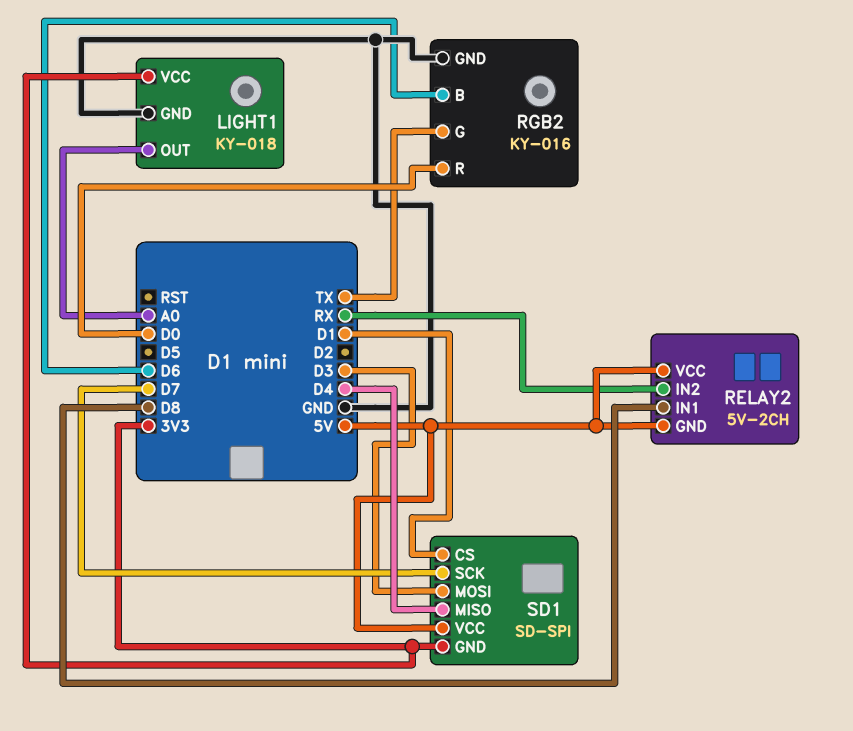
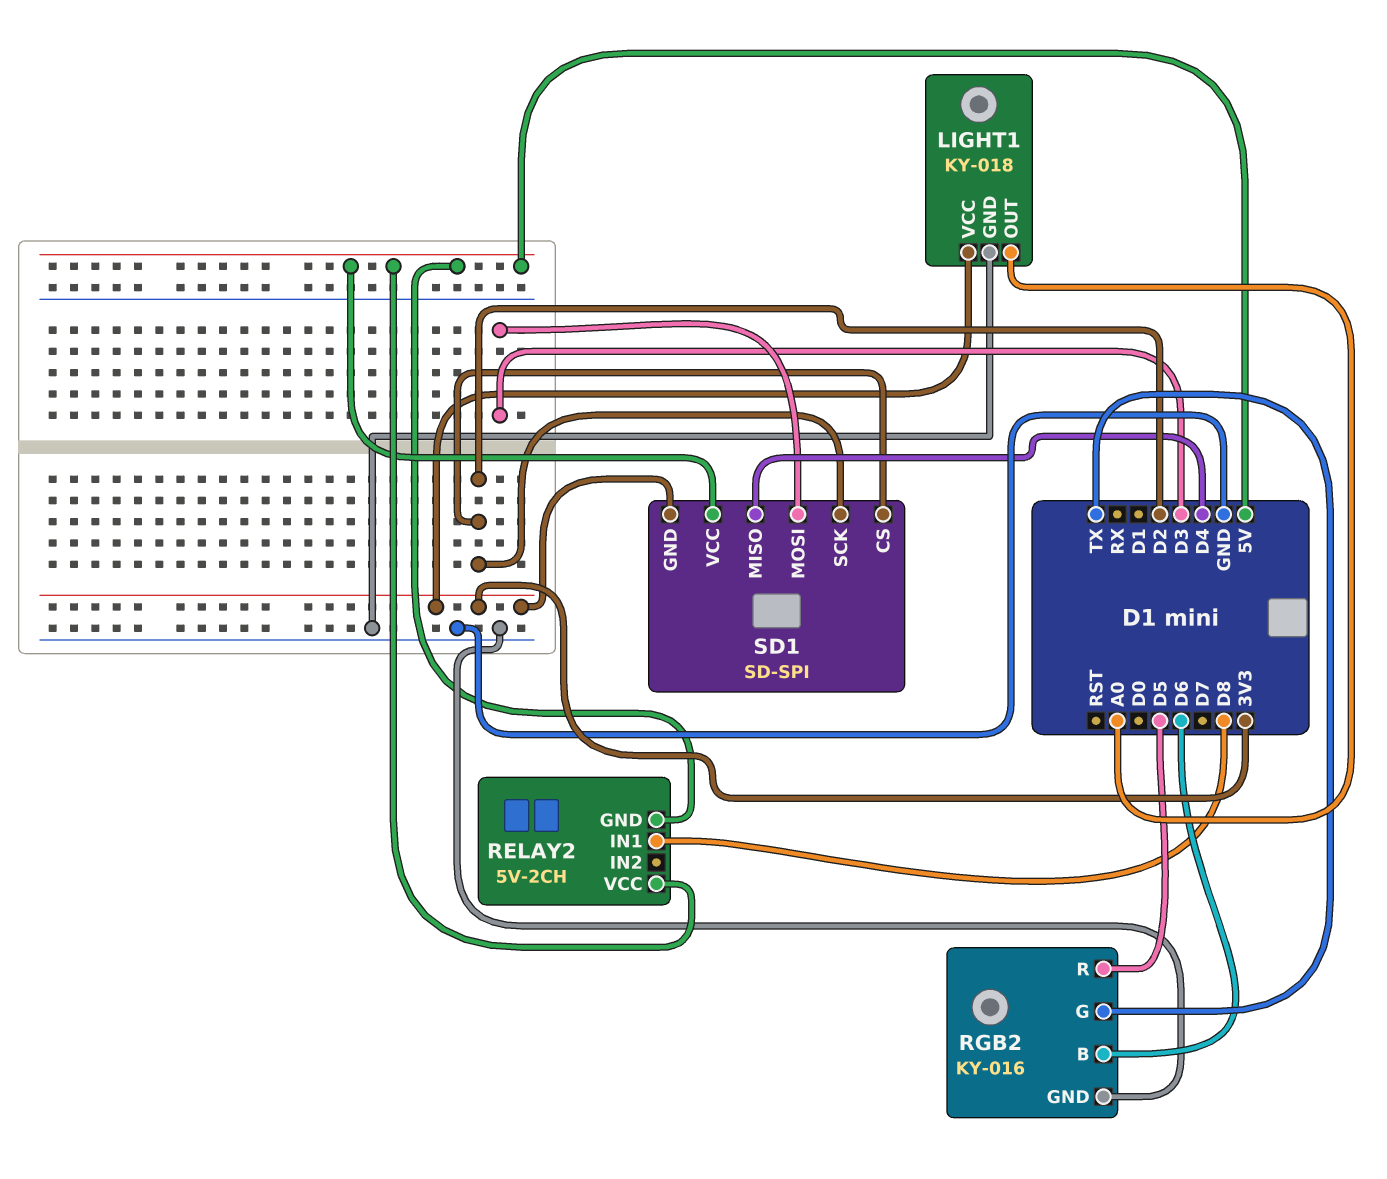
RELAY2 pin IN2: RX -> none
RGB2 pin R: D0 -> D5
SD1 pin CS: D1 -> D2
SD1 pin SCK: D7 -> D2

